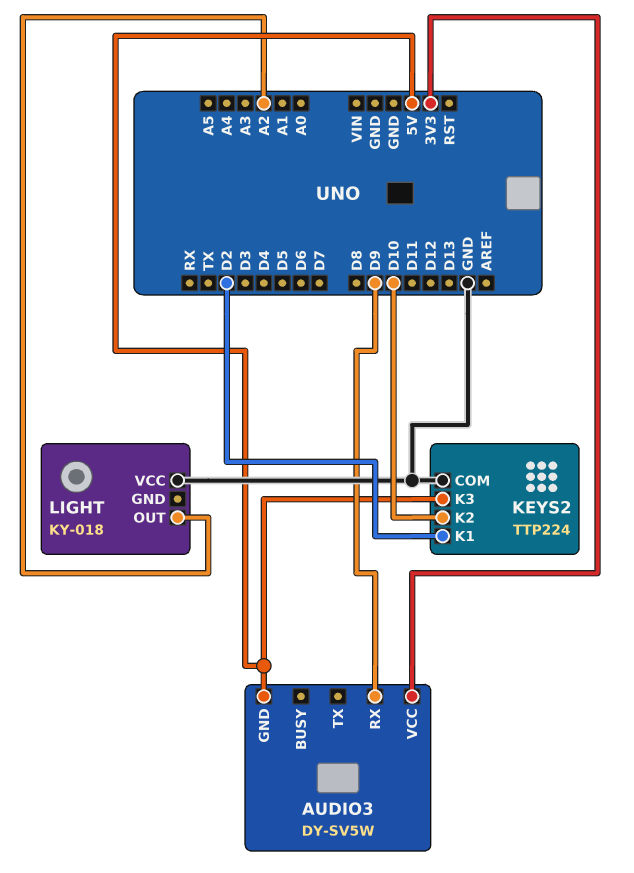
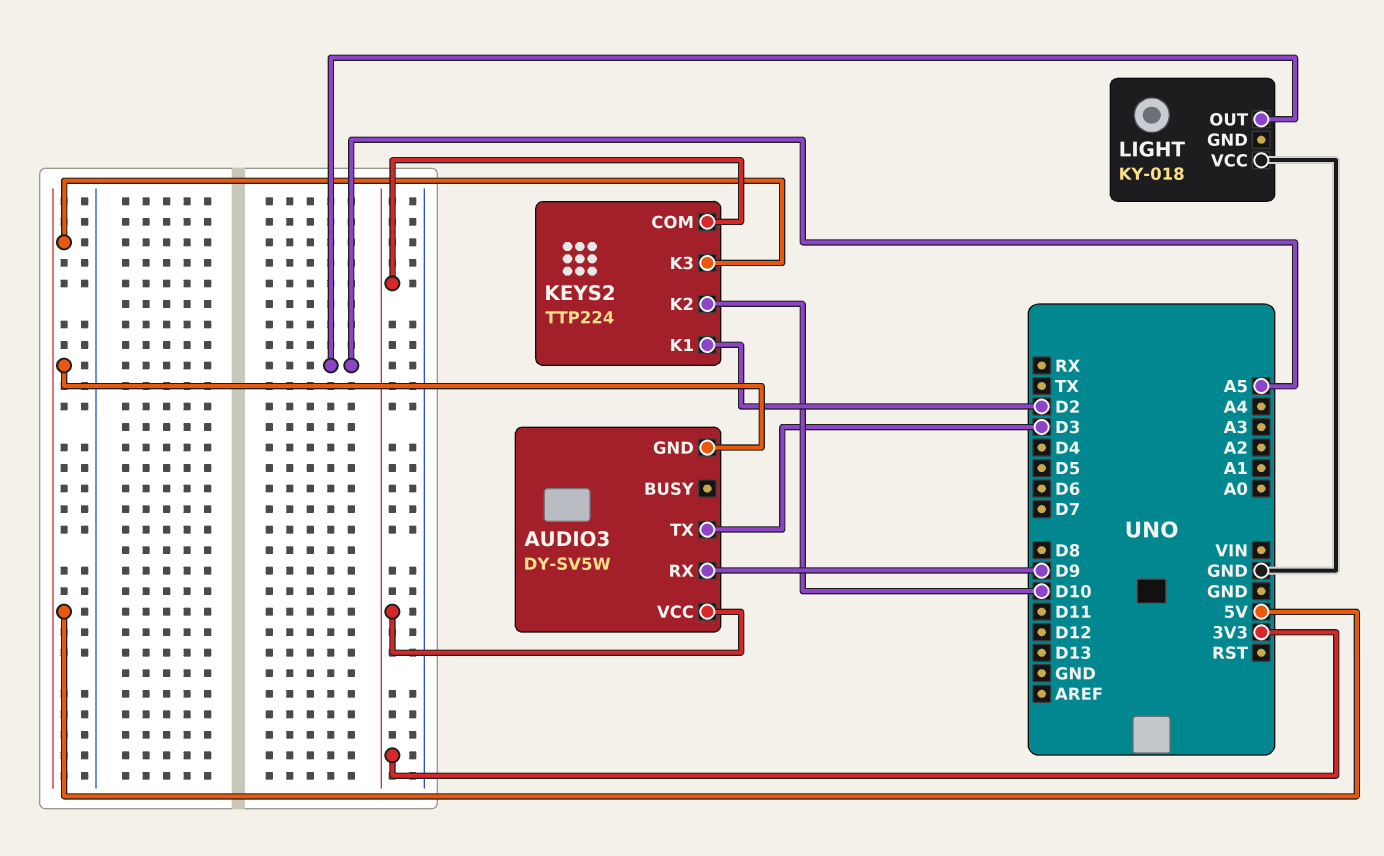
AUDIO3 pin TX: none -> D3
KEYS2 pin COM: GND -> 3V3
LIGHT pin OUT: A2 -> A5

